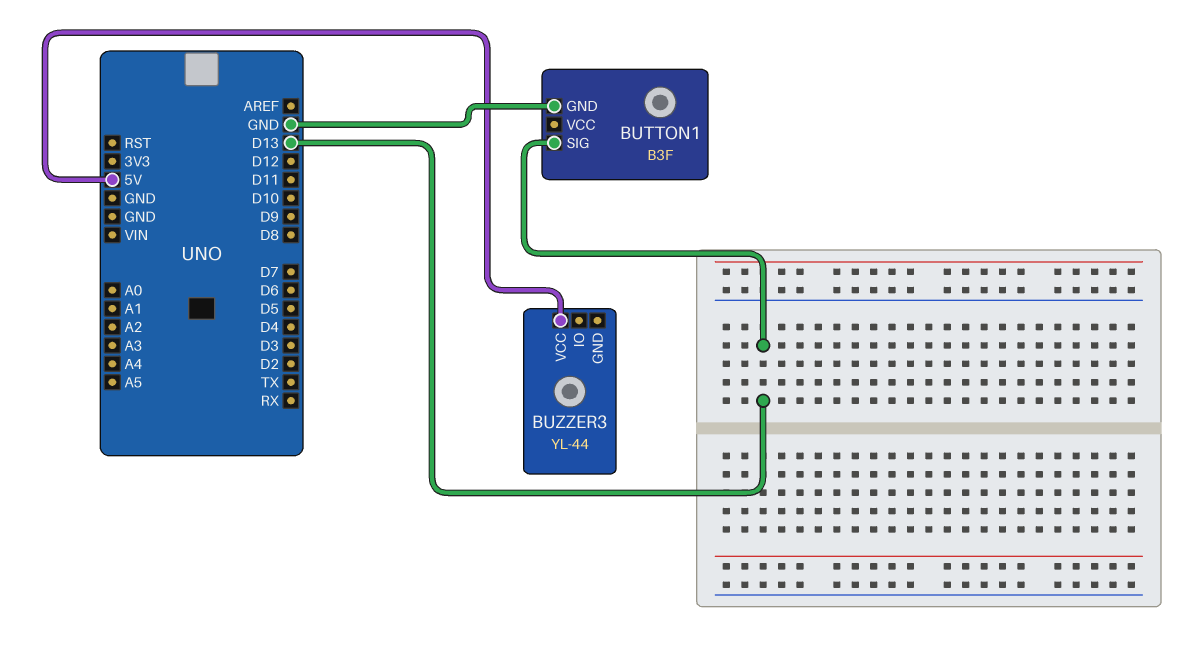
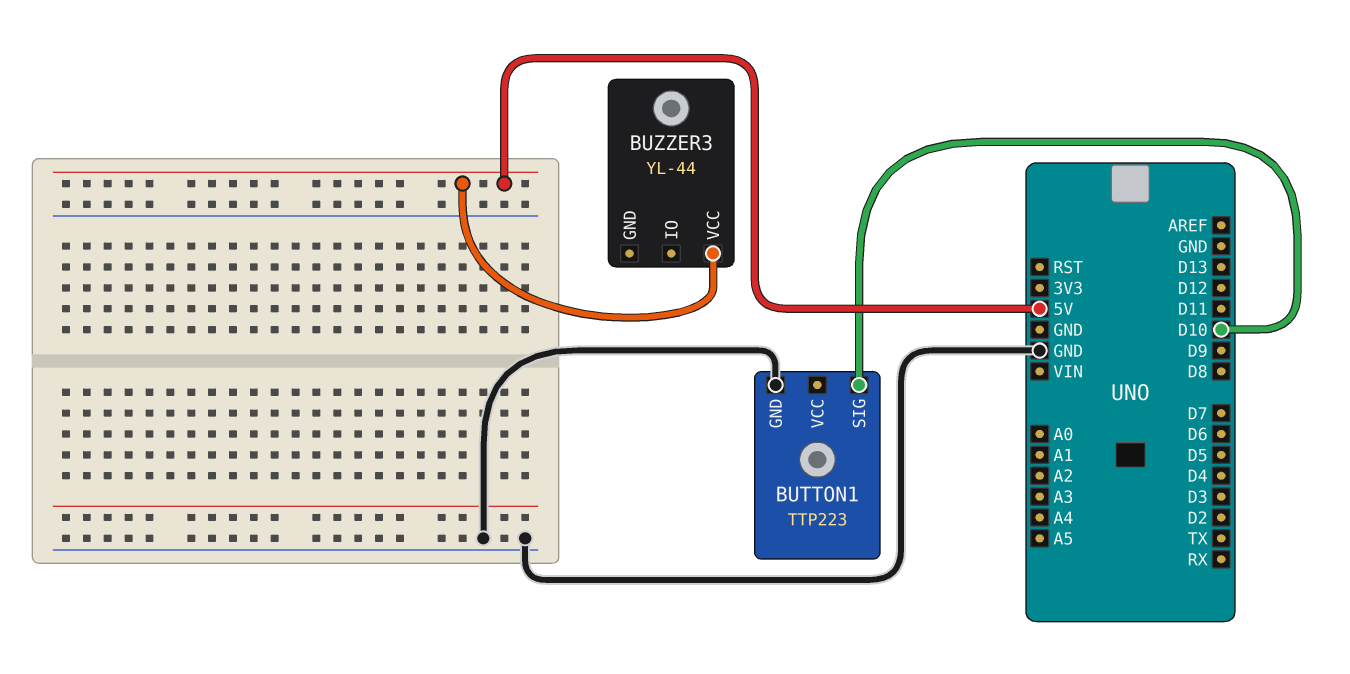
BUTTON1: B3F -> TTP223
BUTTON1 pin SIG: D13 -> D10

